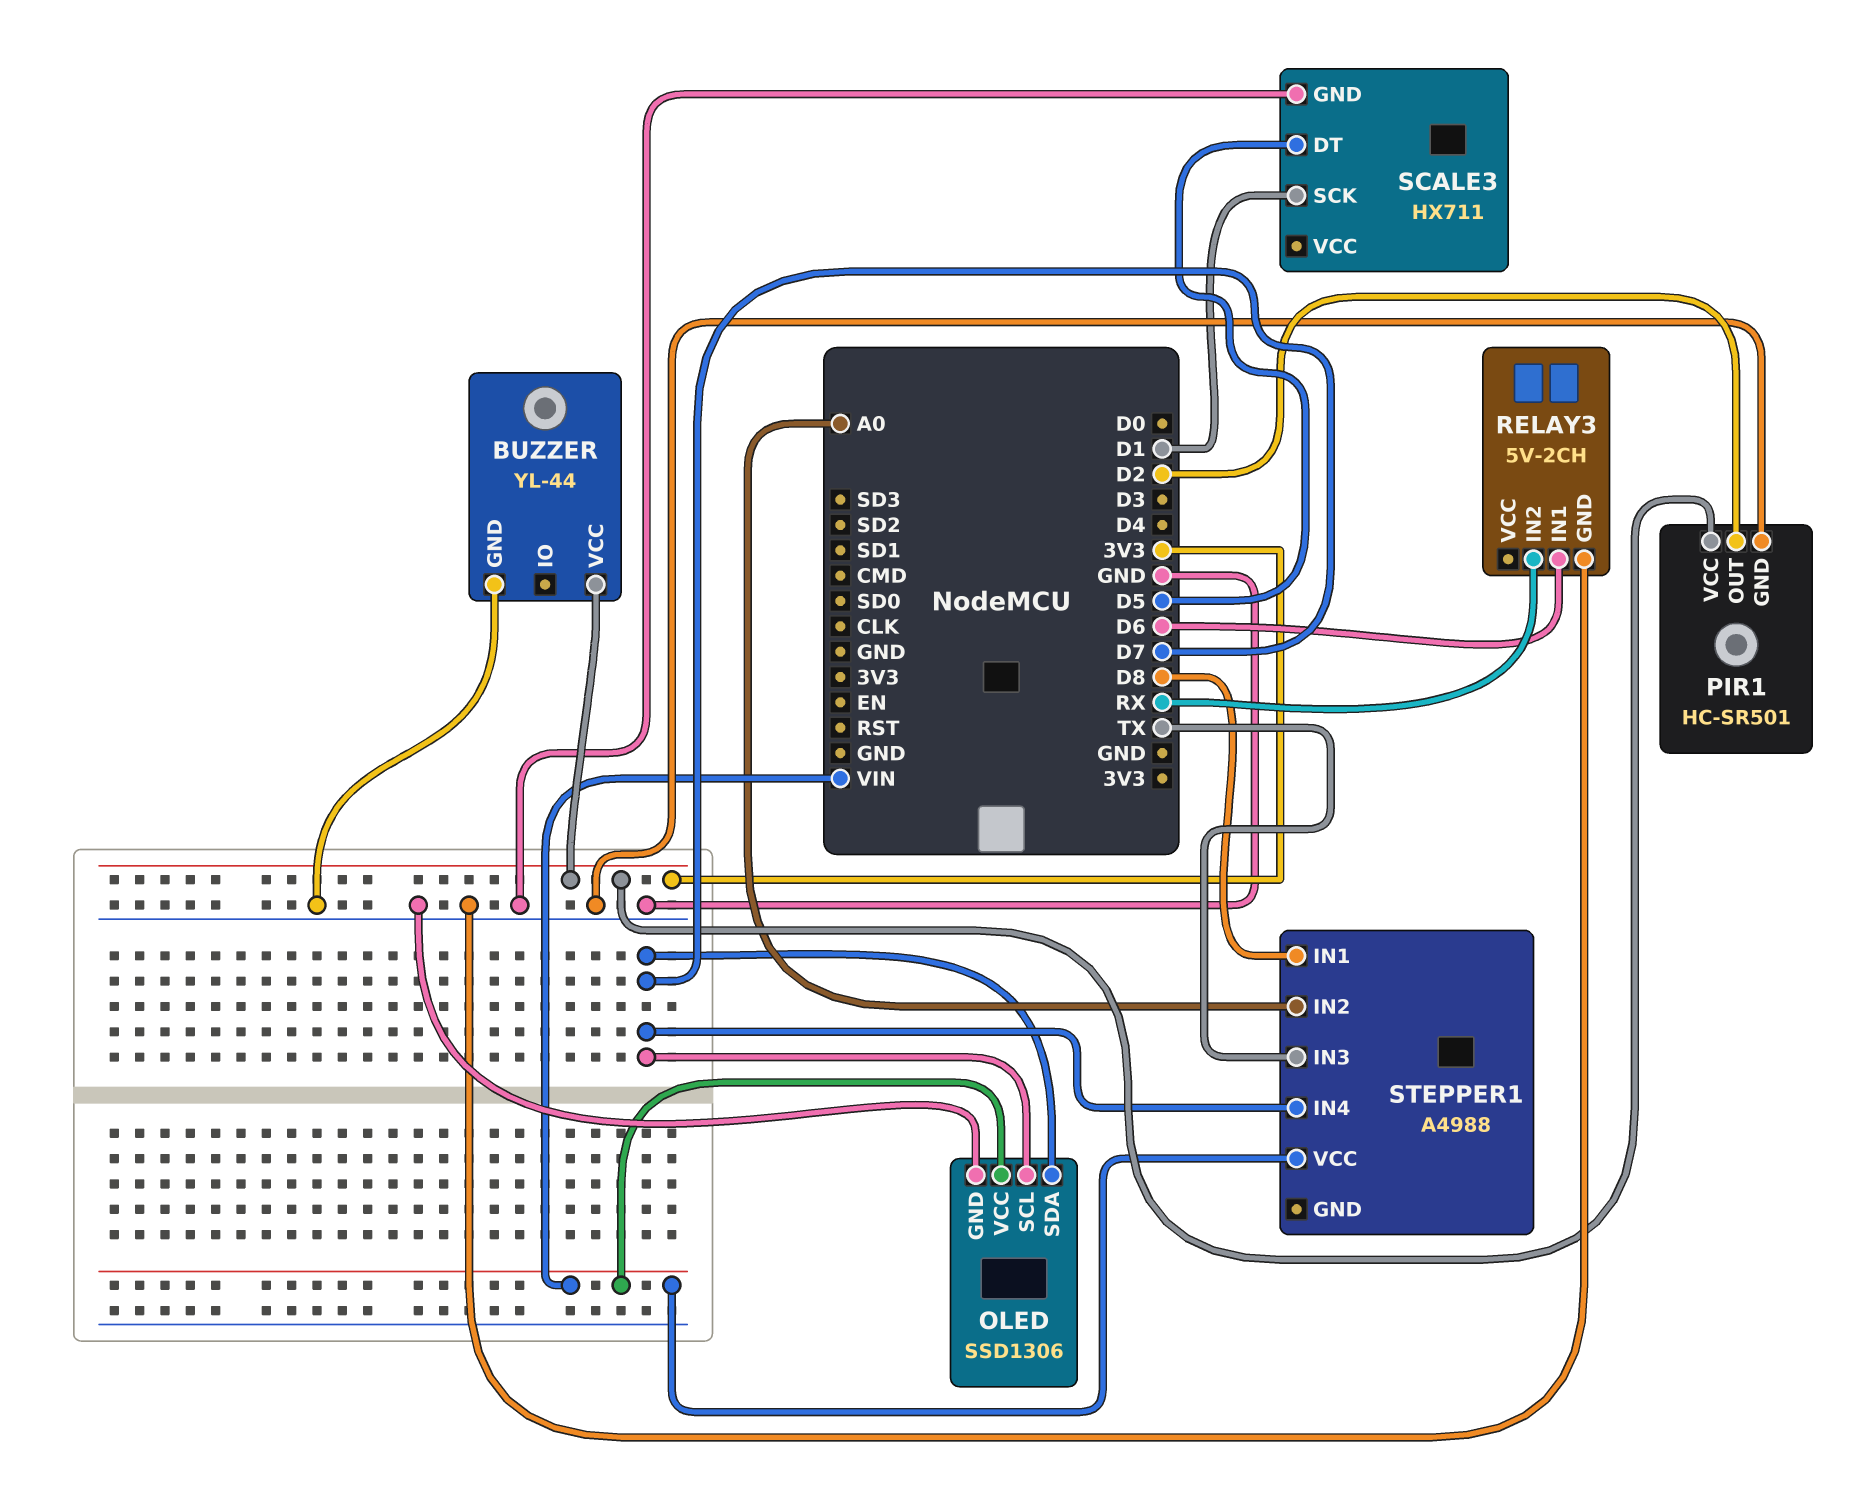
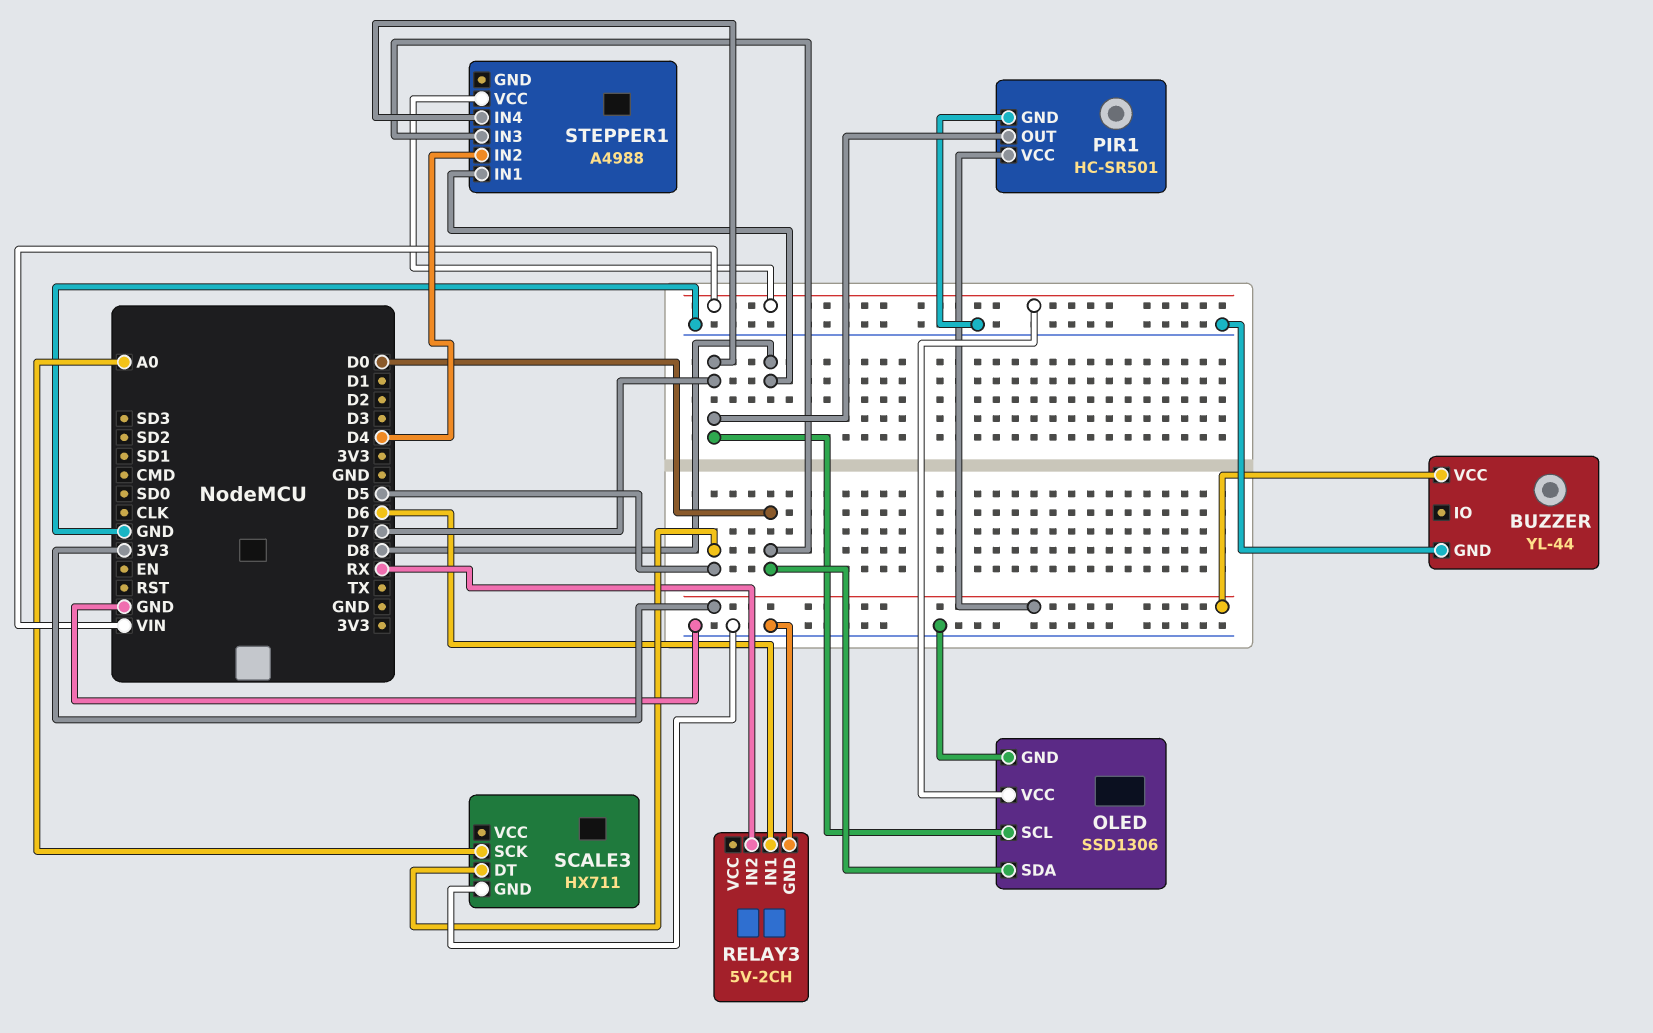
OLED pin SDA: D7 -> D0
PIR1 pin OUT: D2 -> D7
SCALE3 pin SCK: D1 -> A0
STEPPER1 pin IN2: A0 -> D4
STEPPER1 pin IN3: TX -> D0

